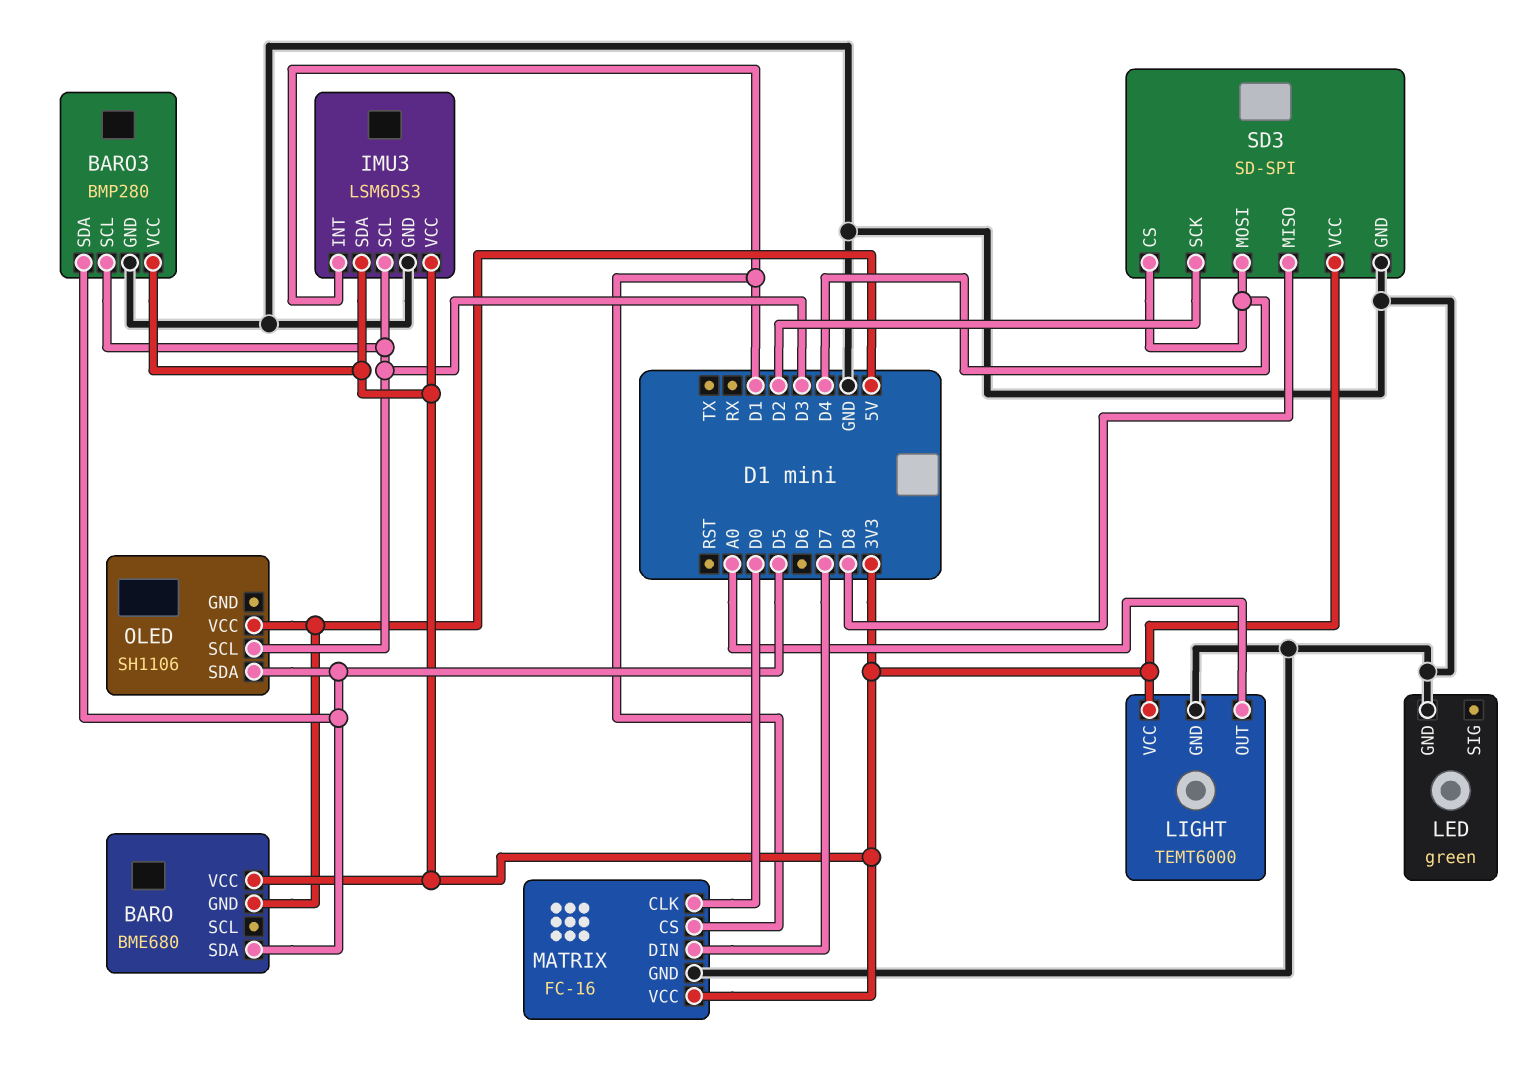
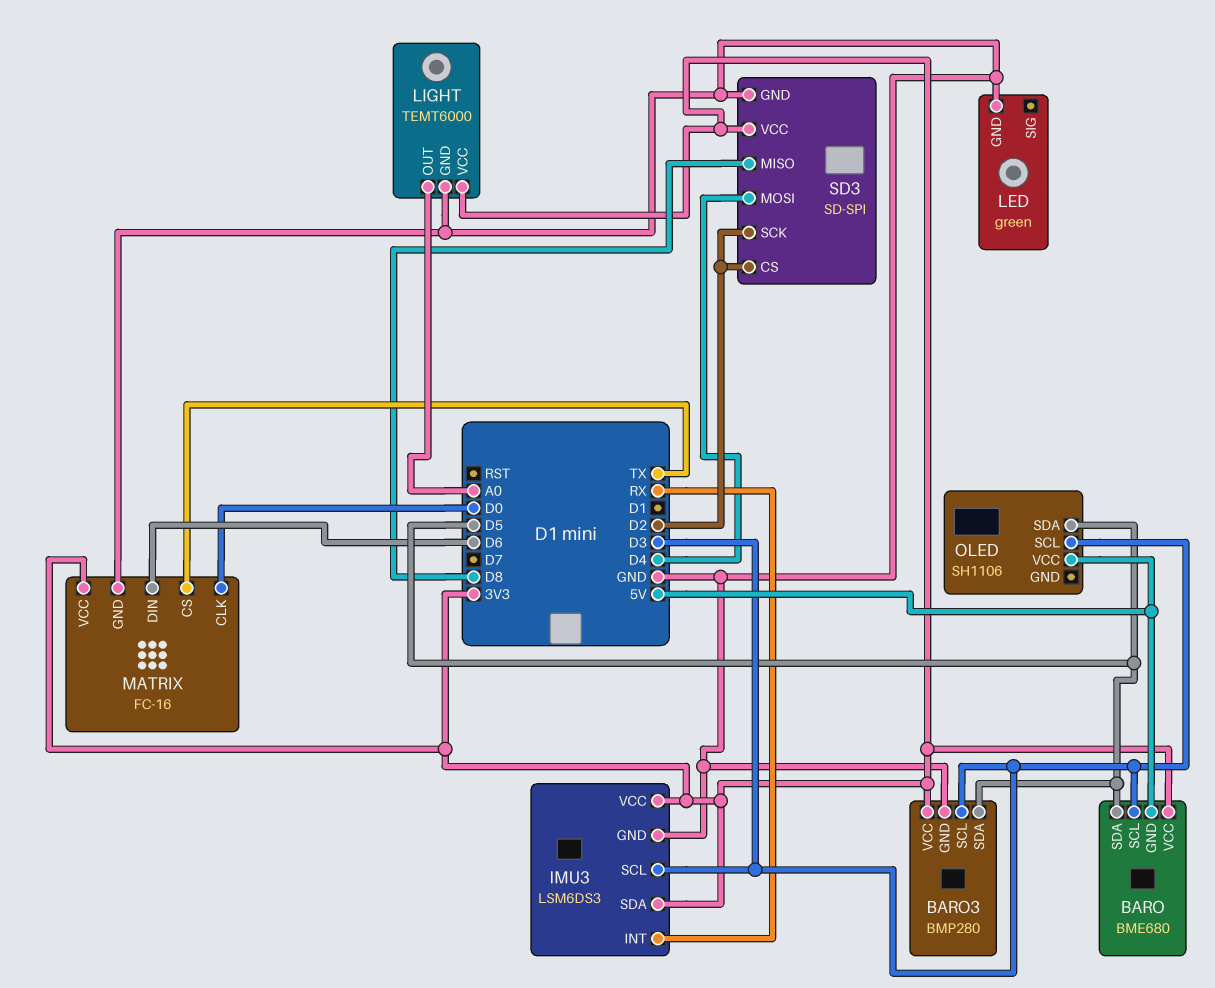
BARO pin SCL: none -> D3
IMU3 pin INT: D1 -> RX
MATRIX pin CS: D1 -> TX
MATRIX pin DIN: D7 -> D6
SD3 pin CS: D4 -> D2

